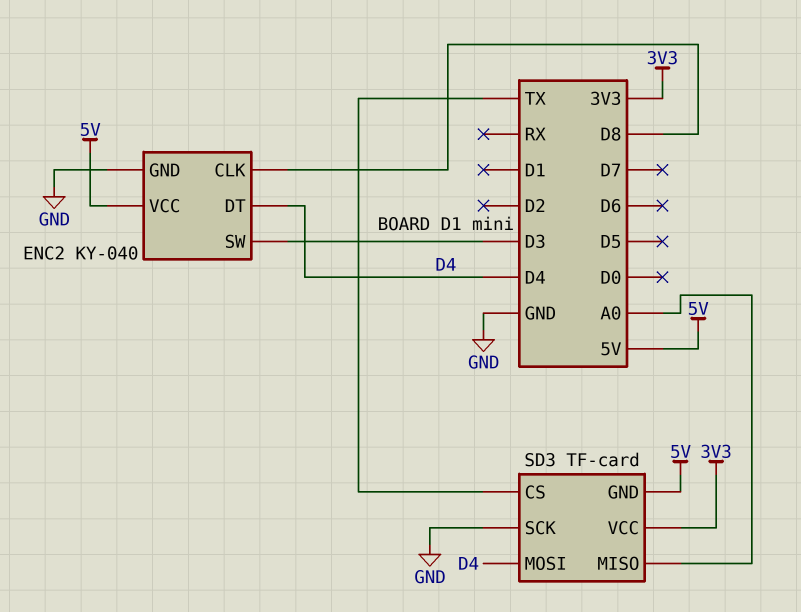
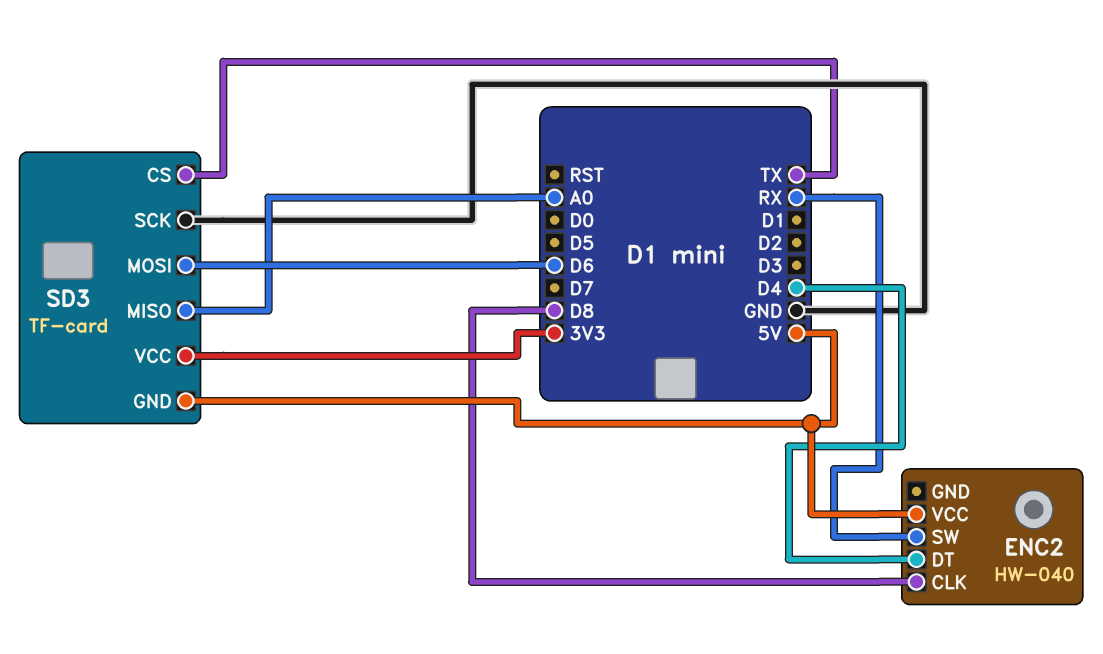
ENC2: KY-040 -> HW-040
ENC2 pin GND: GND -> none
ENC2 pin SW: D3 -> RX
SD3 pin MOSI: D4 -> D6

